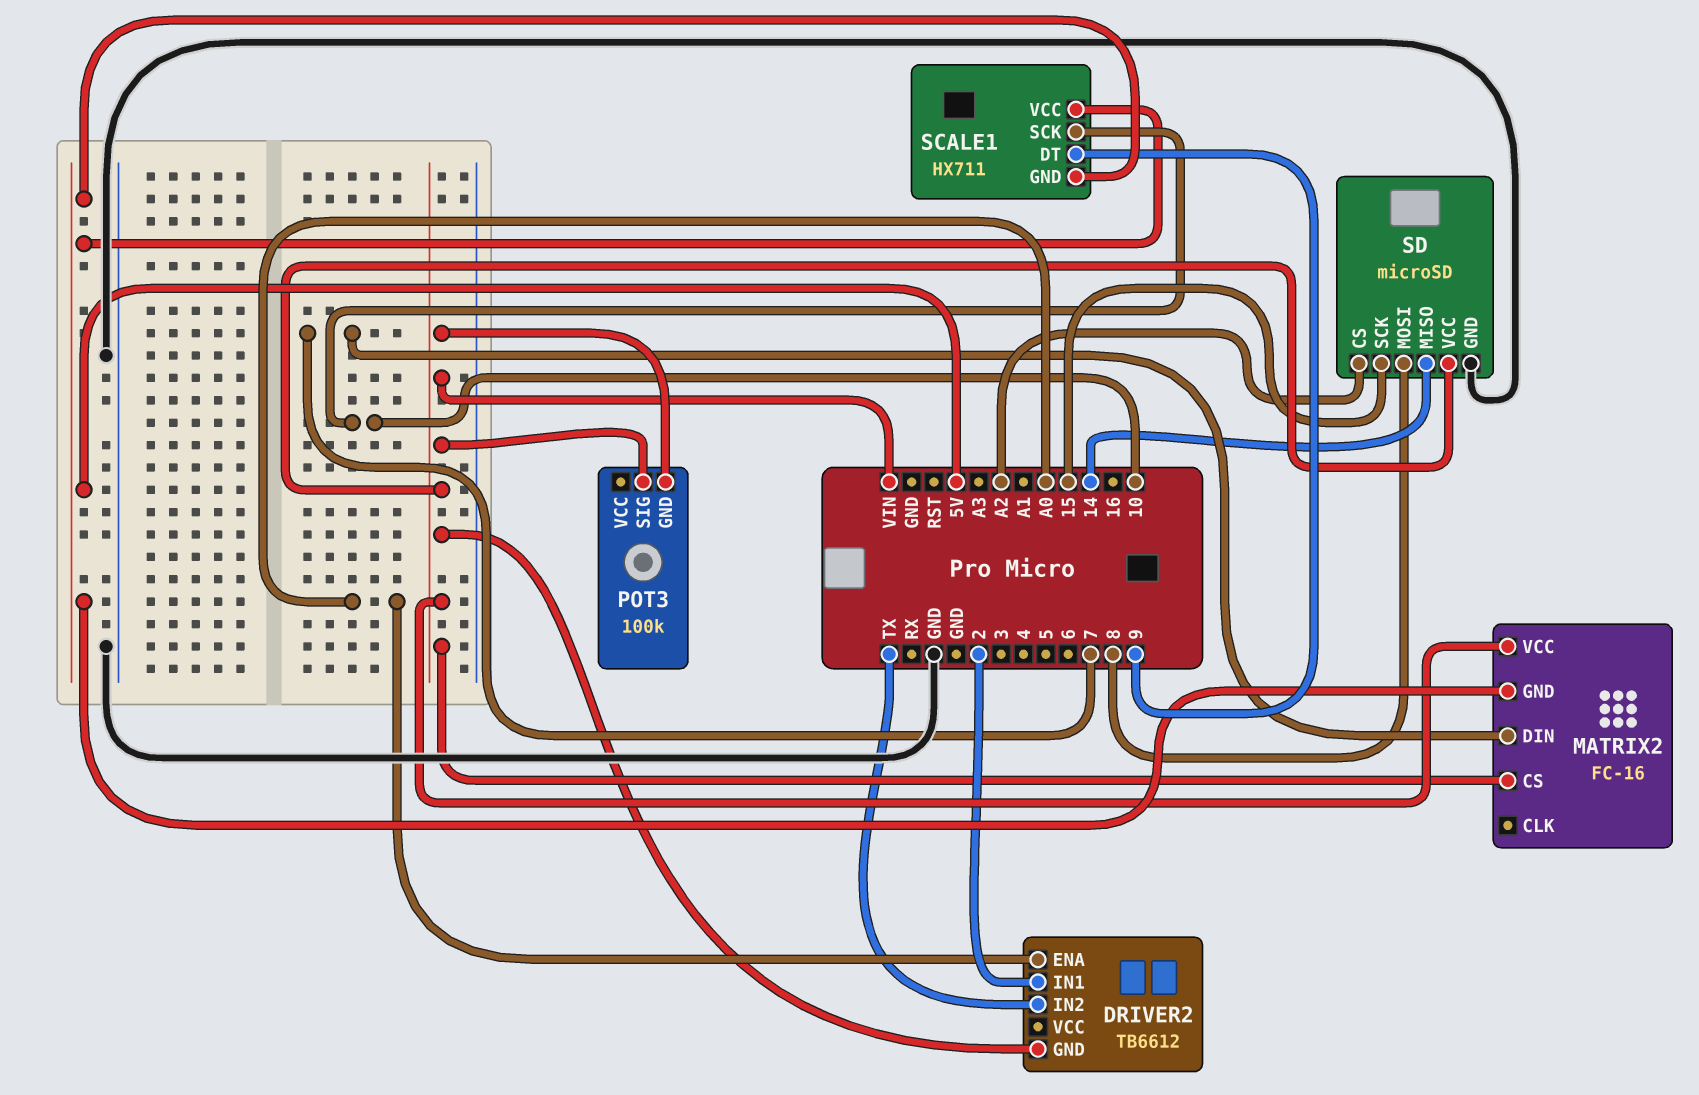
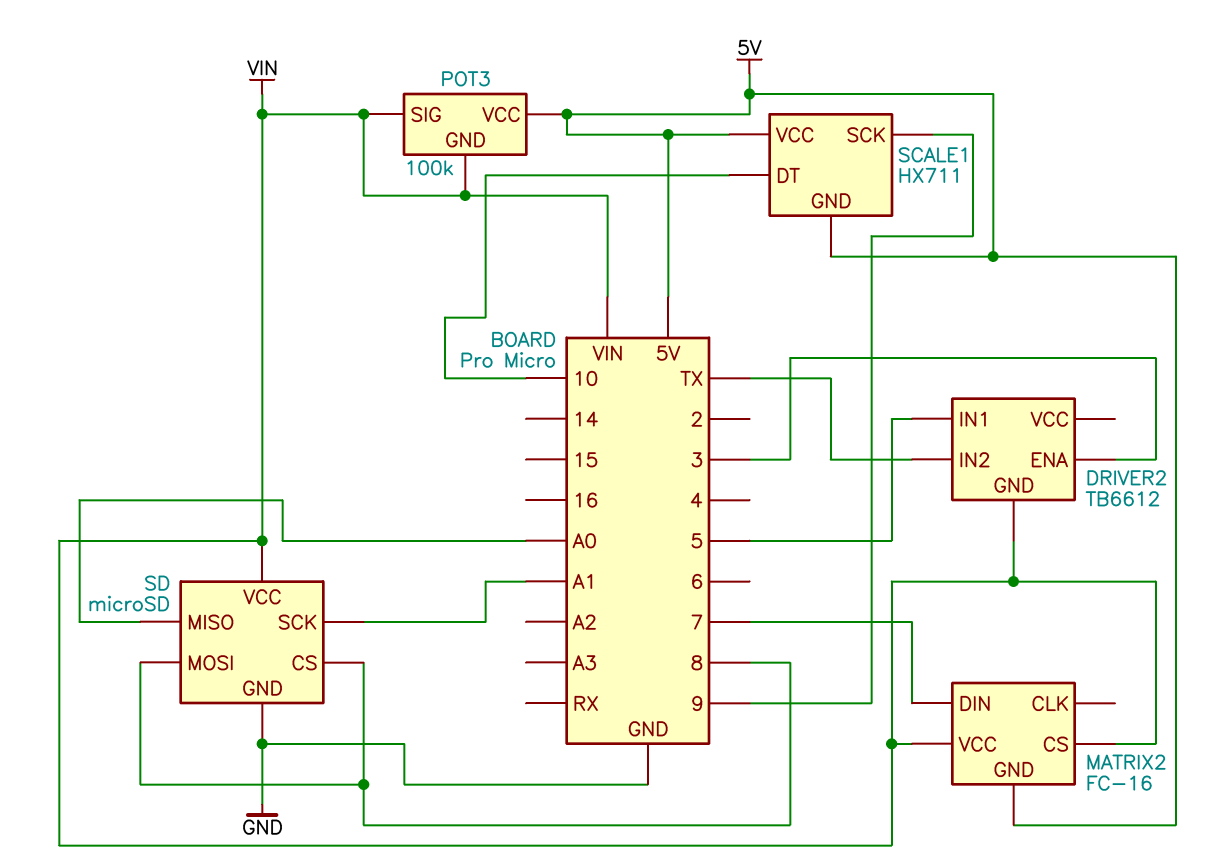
DRIVER2 pin ENA: A0 -> 3
DRIVER2 pin IN1: 2 -> 5
POT3 pin VCC: none -> 5V
SCALE1 pin DT: 9 -> 10
SCALE1 pin SCK: 10 -> 9
SD pin CS: A2 -> 8
SD pin MISO: 14 -> A0
SD pin SCK: 15 -> A1

